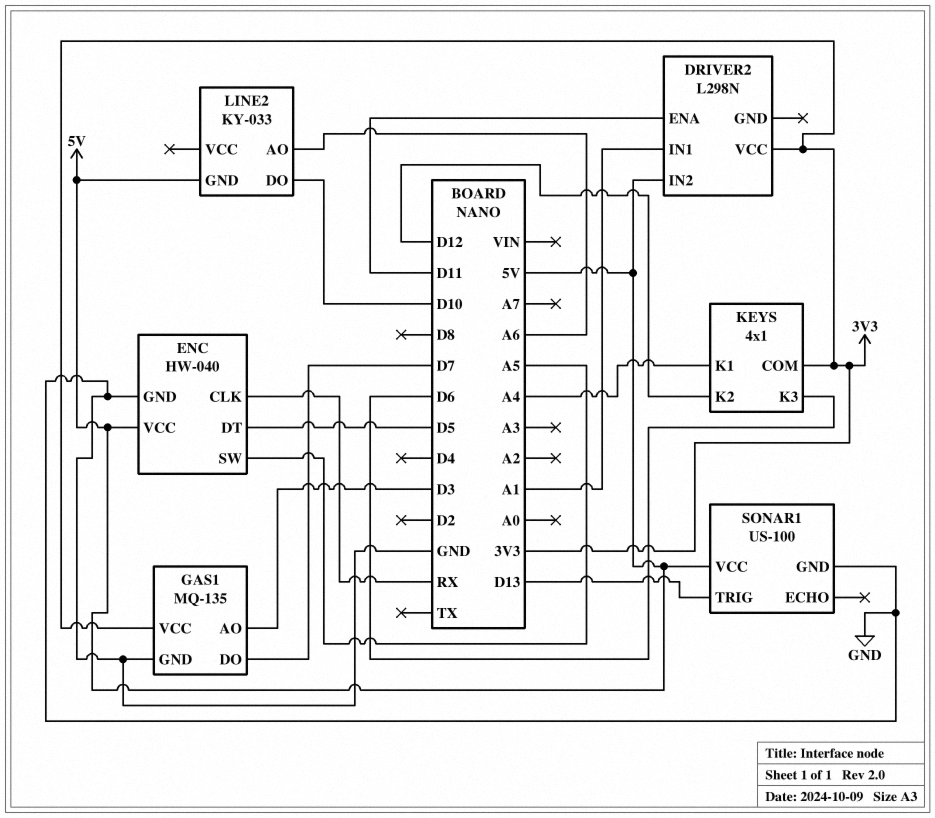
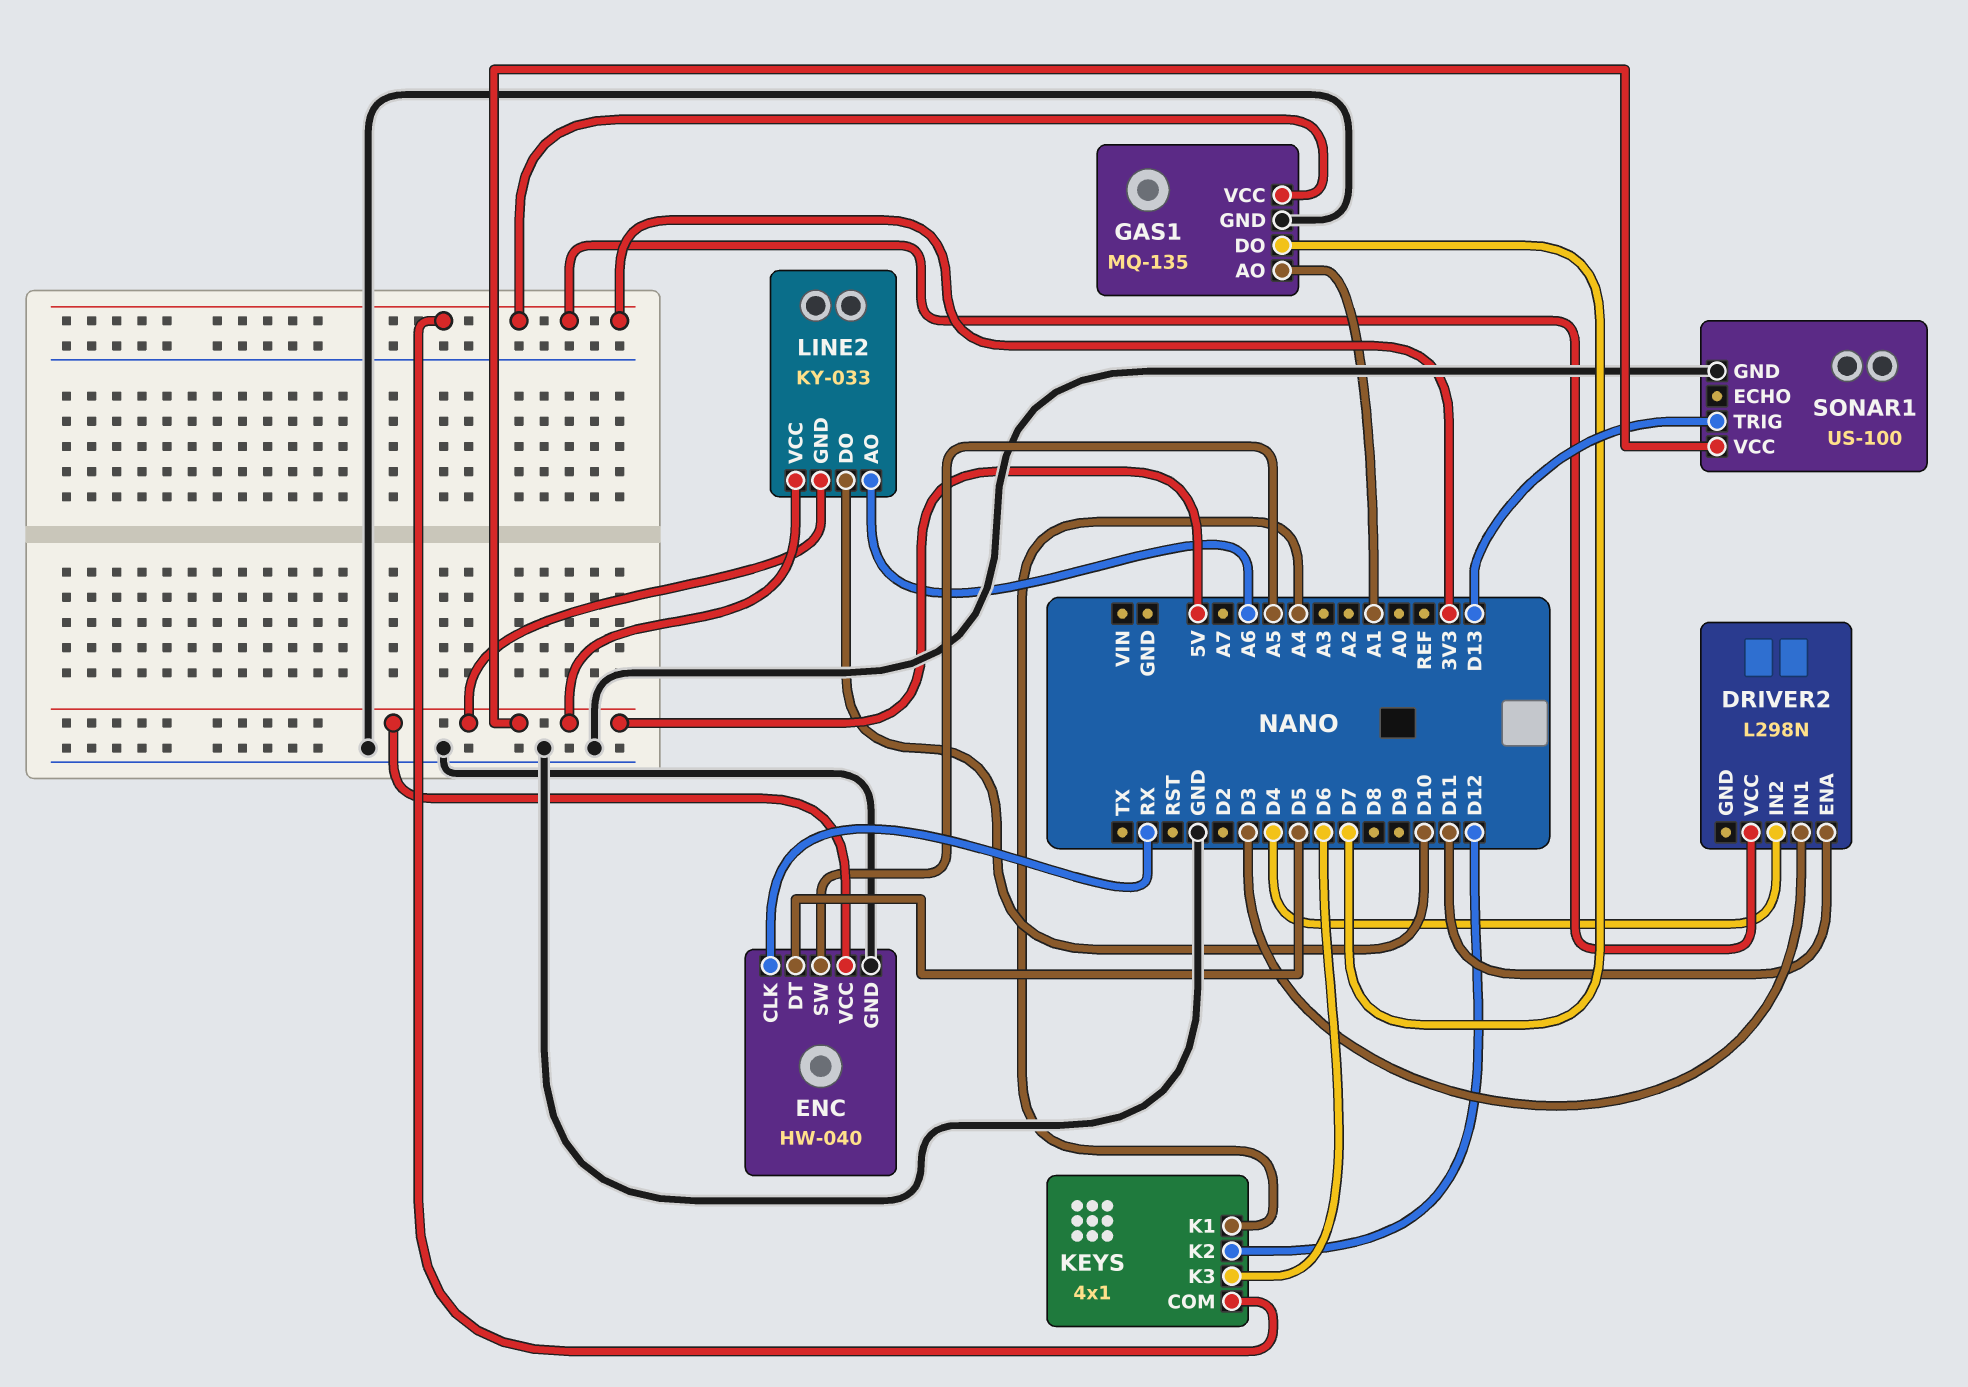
DRIVER2 pin IN1: A1 -> D3
DRIVER2 pin IN2: 5V -> D4
GAS1 pin AO: D3 -> A1
LINE2 pin VCC: none -> 5V

